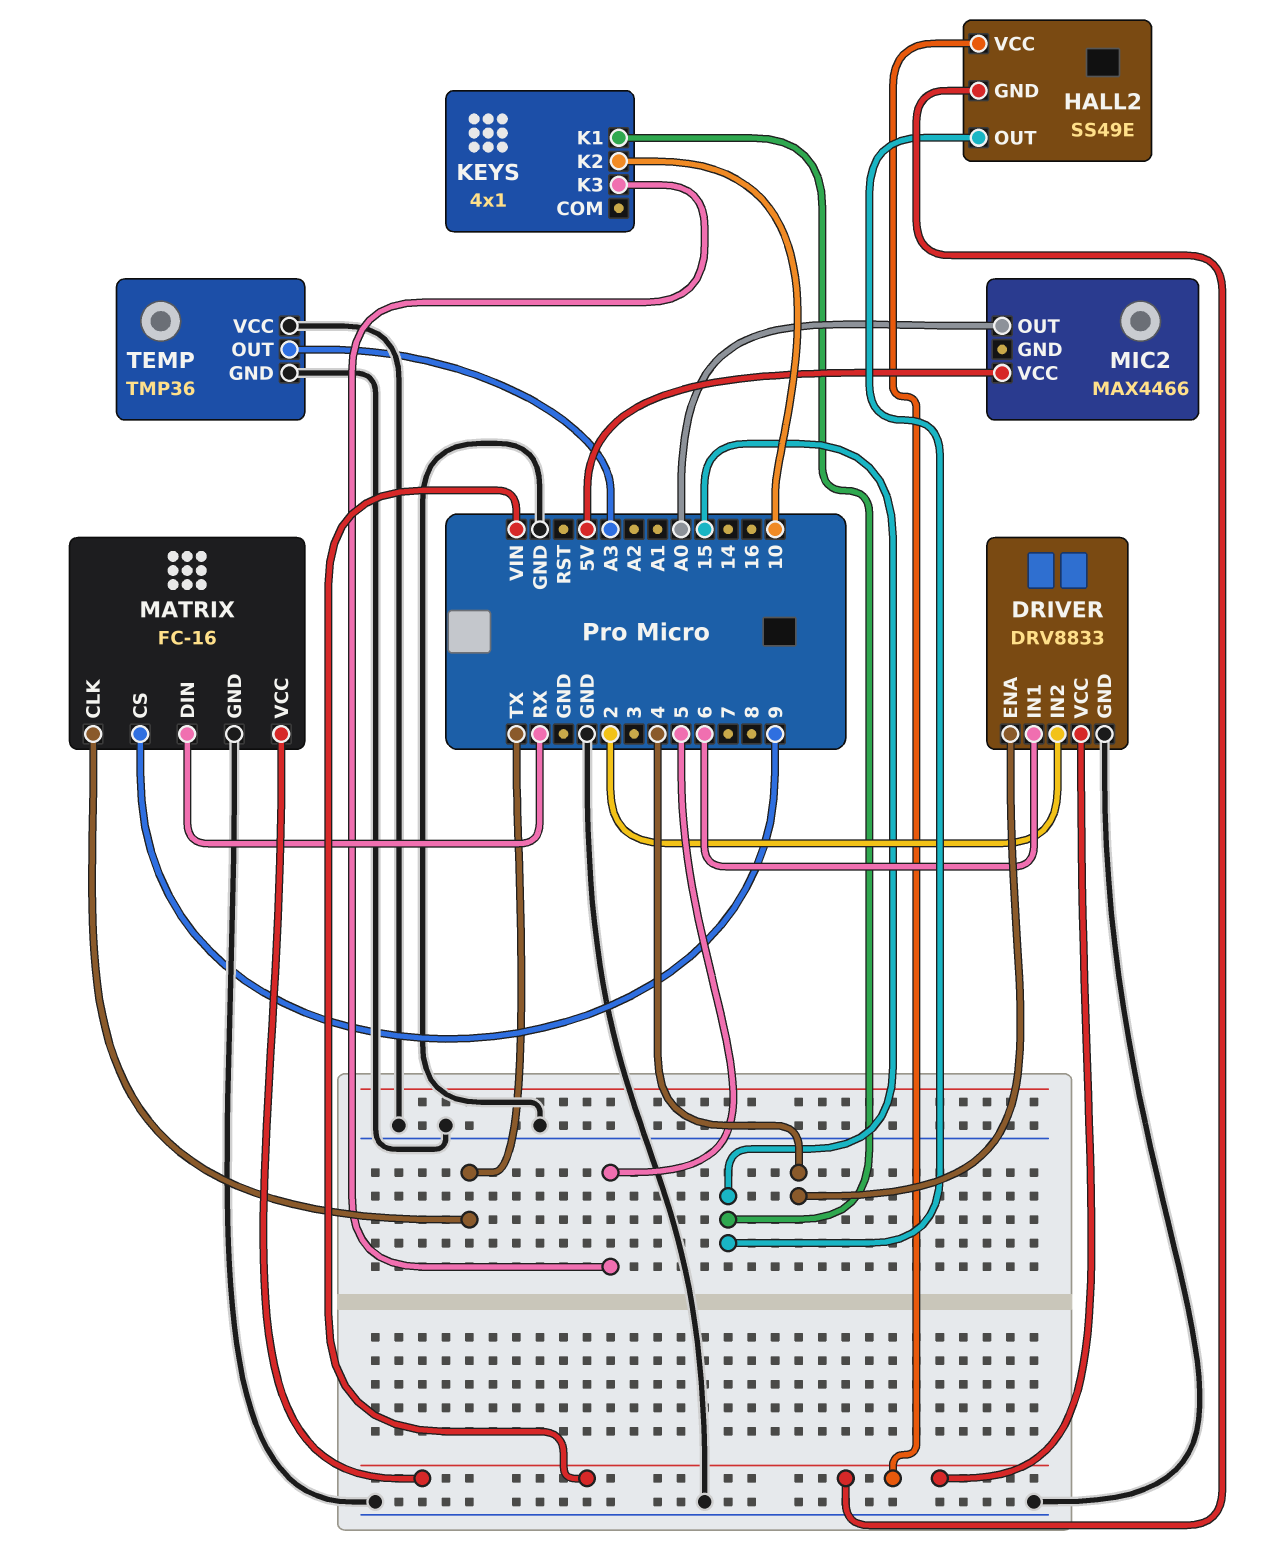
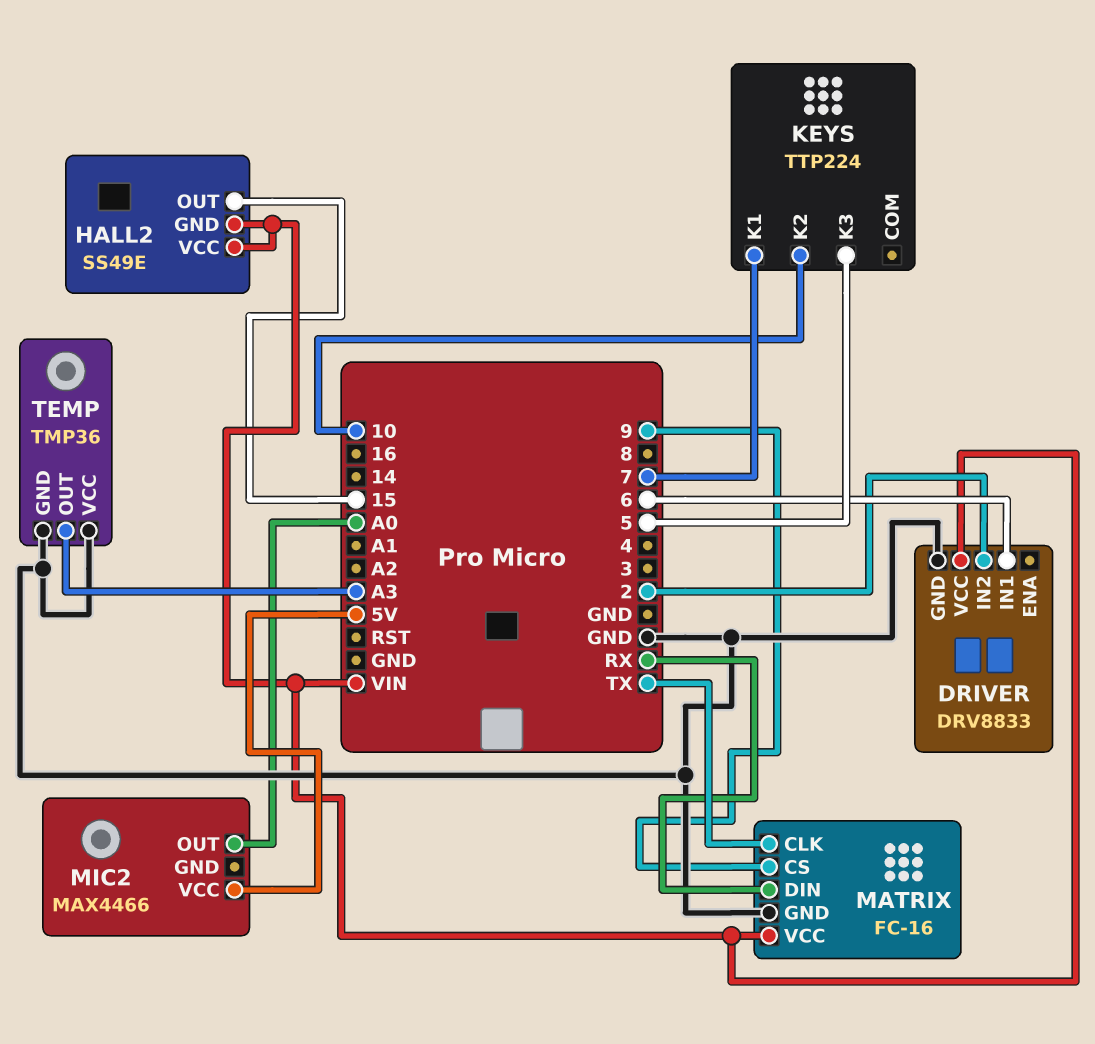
DRIVER pin ENA: 4 -> none
KEYS: 4x1 -> TTP224
KEYS pin K1: 15 -> 7

